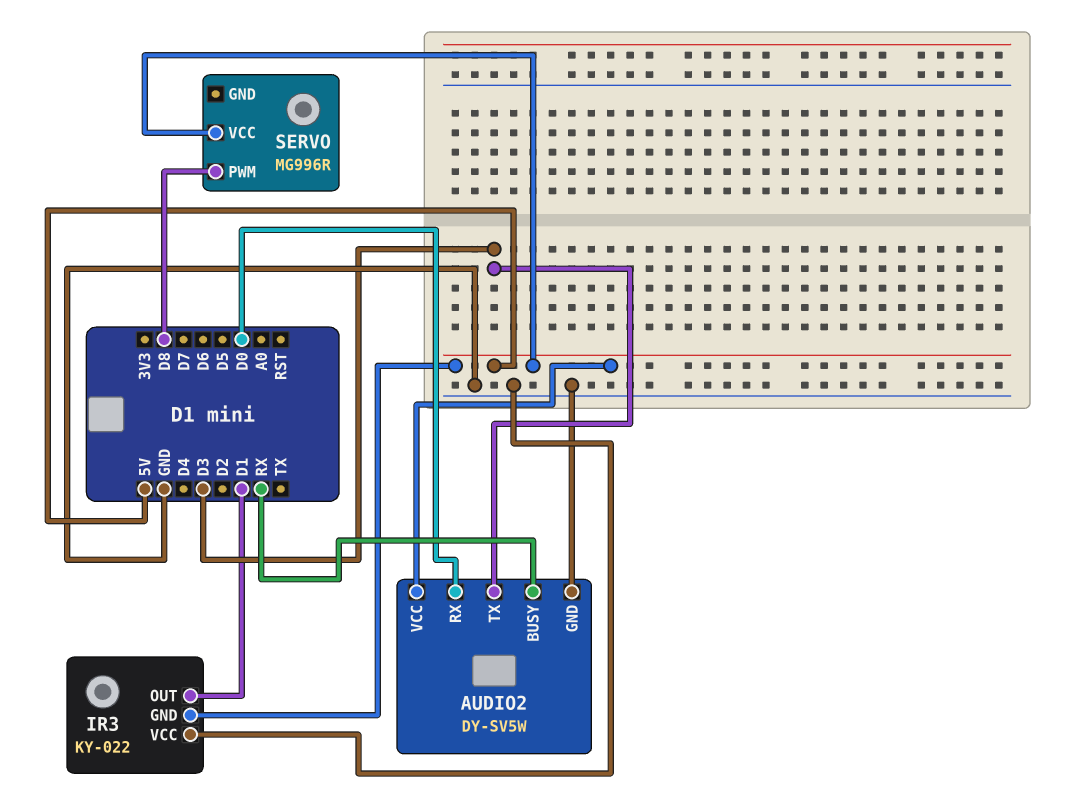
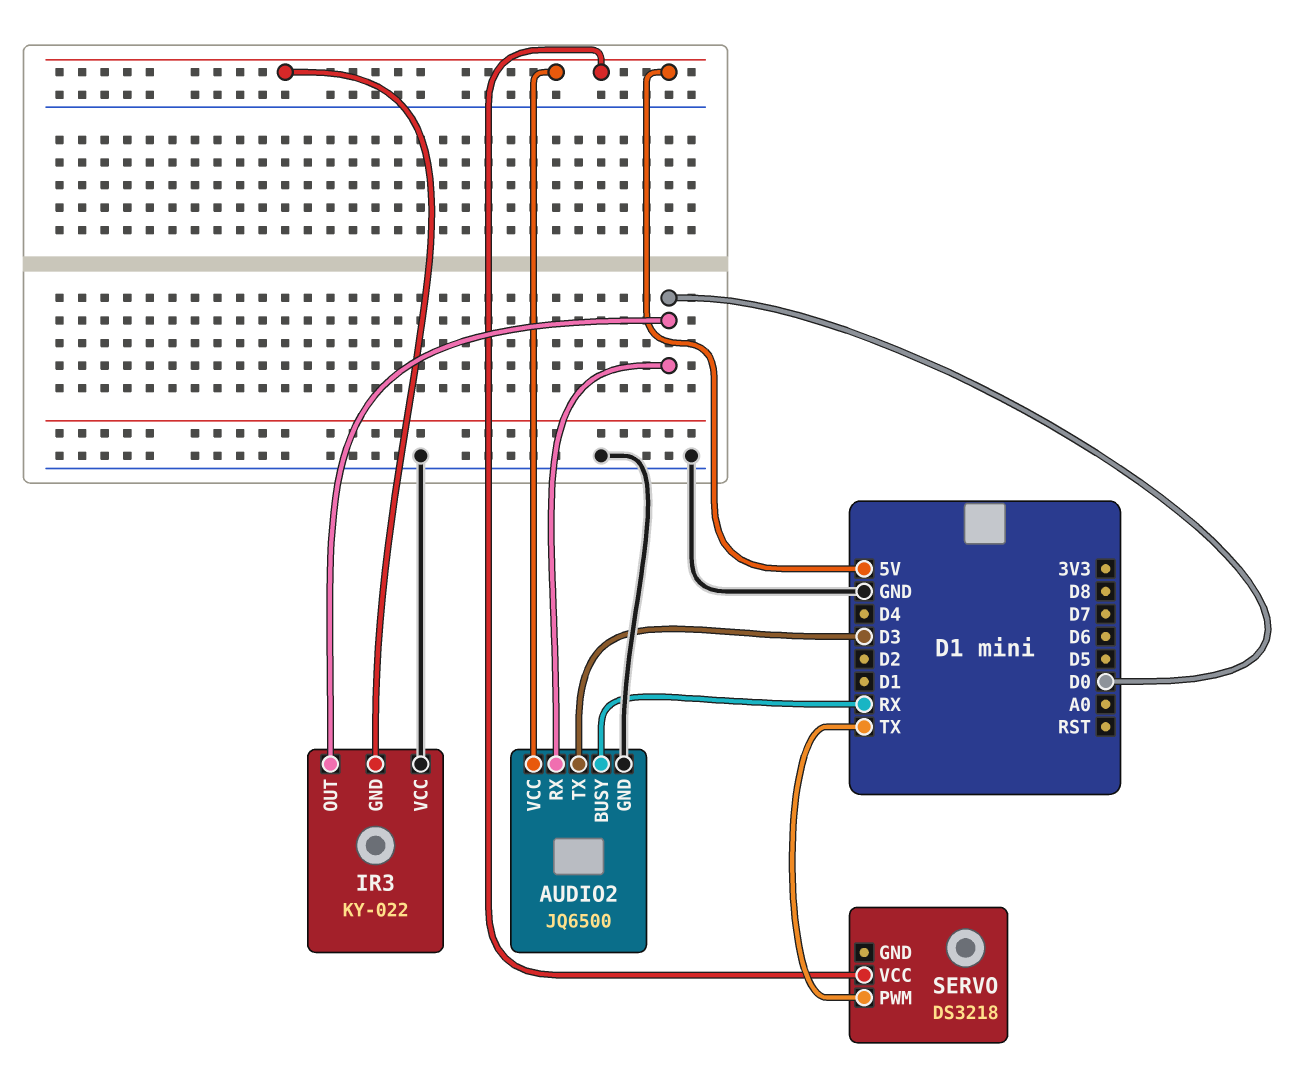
AUDIO2: DY-SV5W -> JQ6500
IR3 pin OUT: D1 -> D0
SERVO: MG996R -> DS3218
SERVO pin PWM: D8 -> TX

